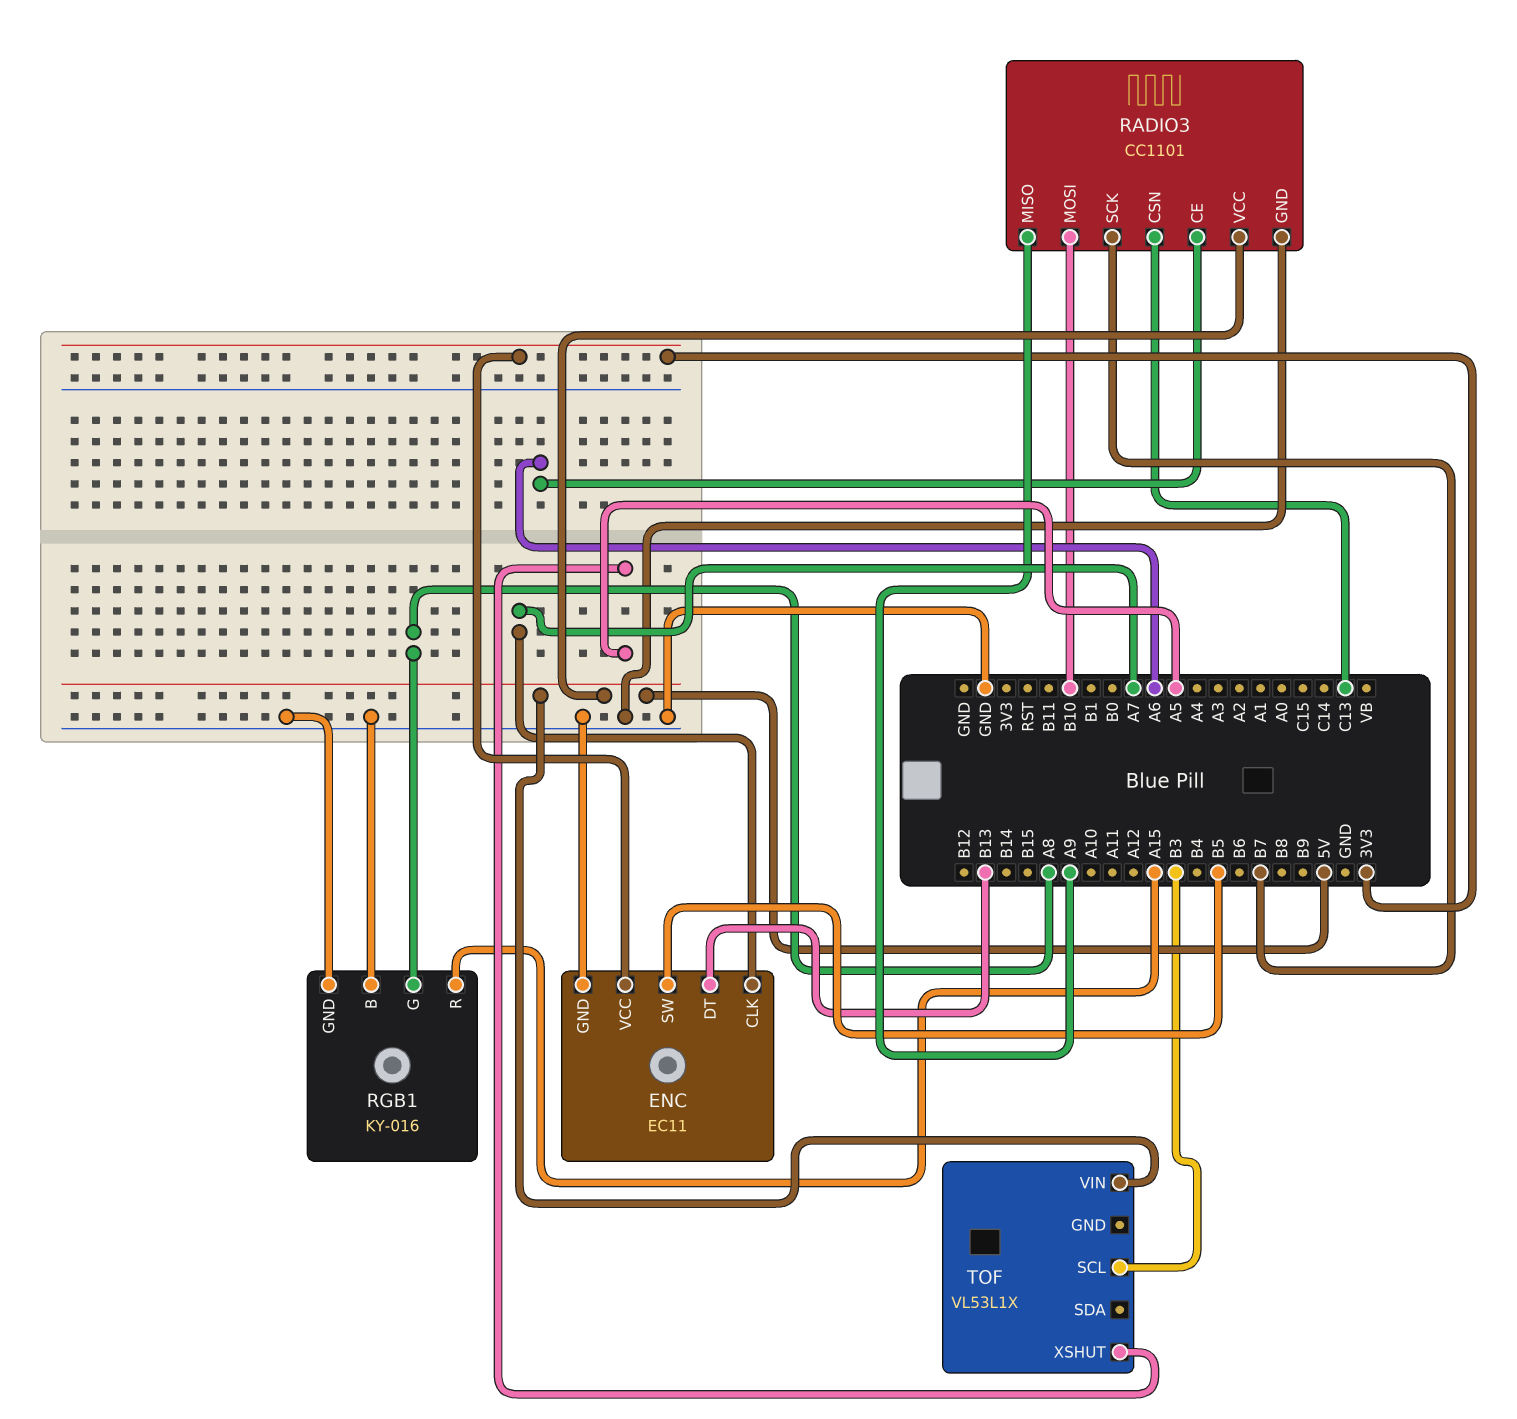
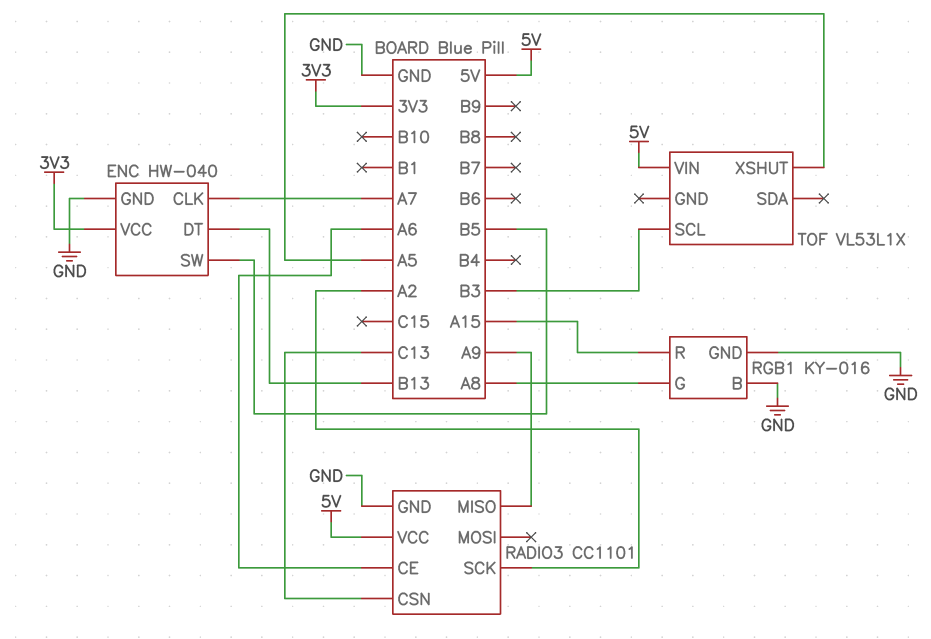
ENC: EC11 -> HW-040
RADIO3 pin MOSI: B10 -> none
RADIO3 pin SCK: B7 -> A2

